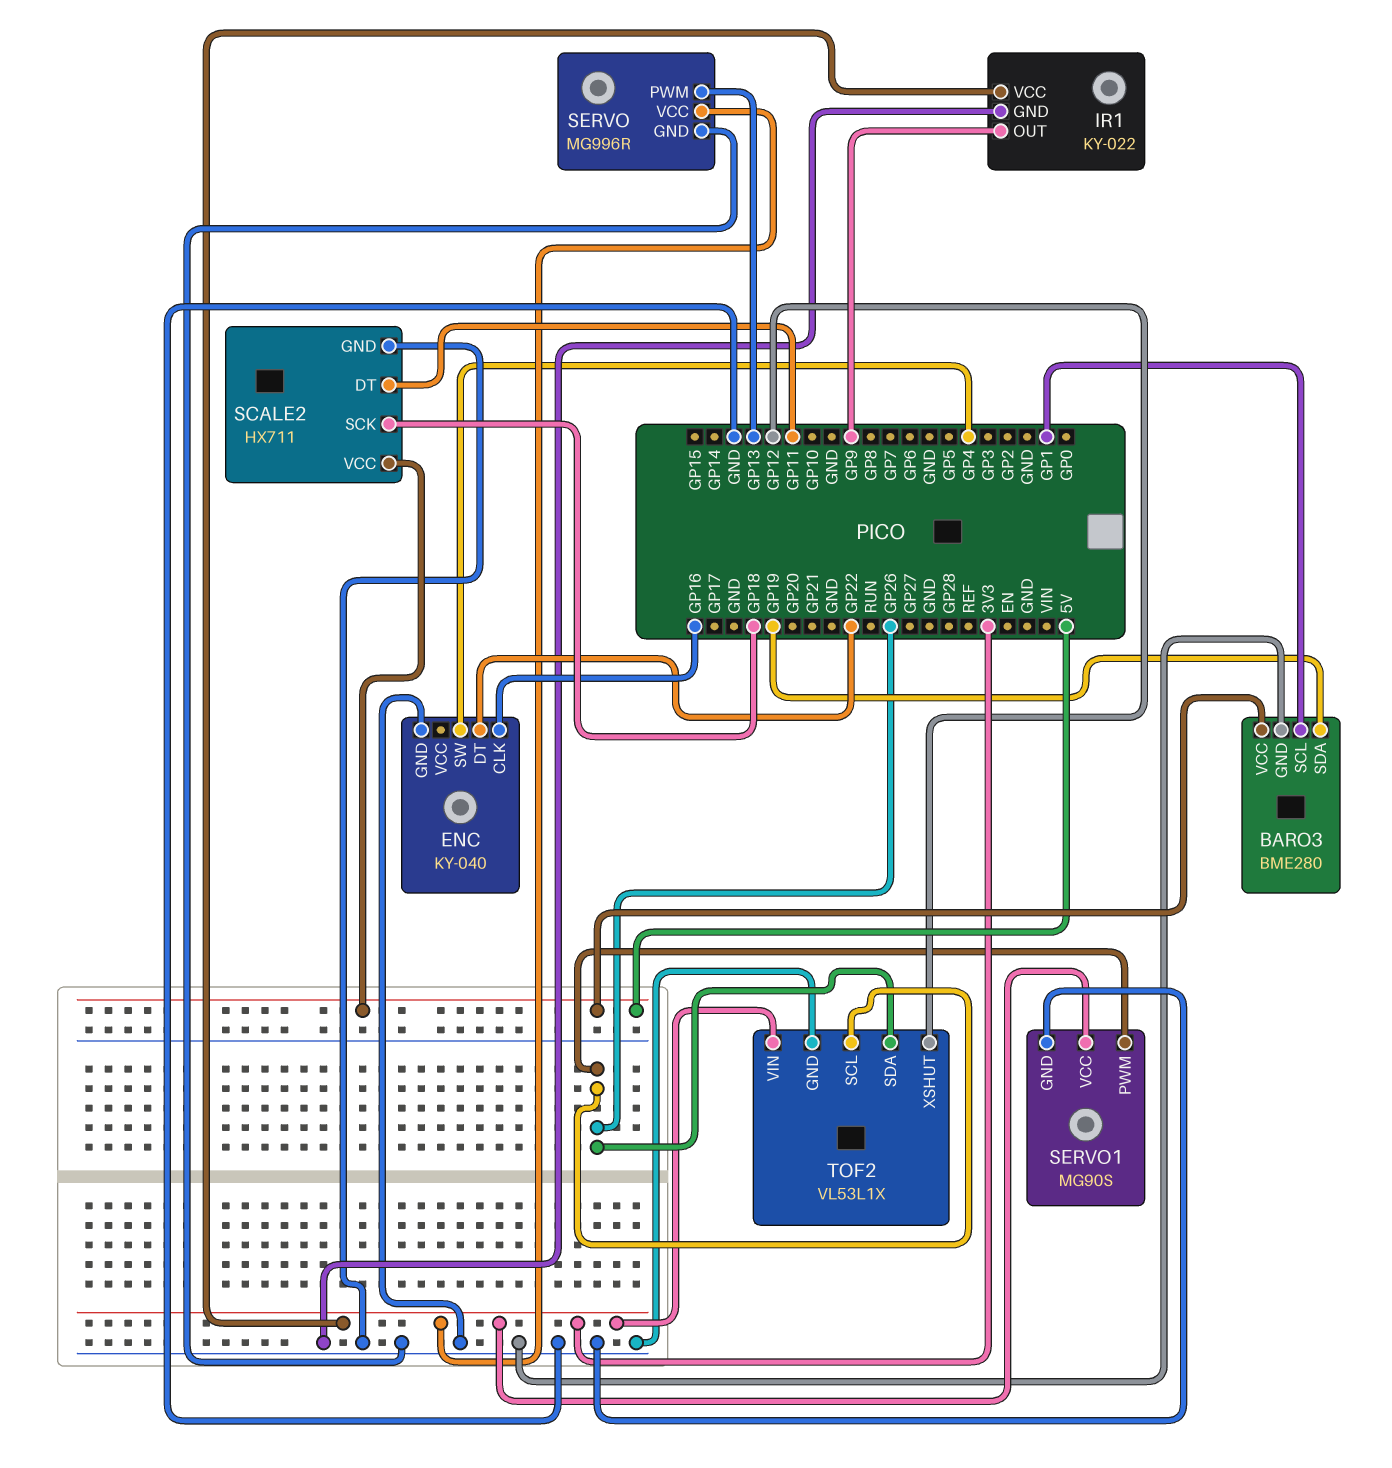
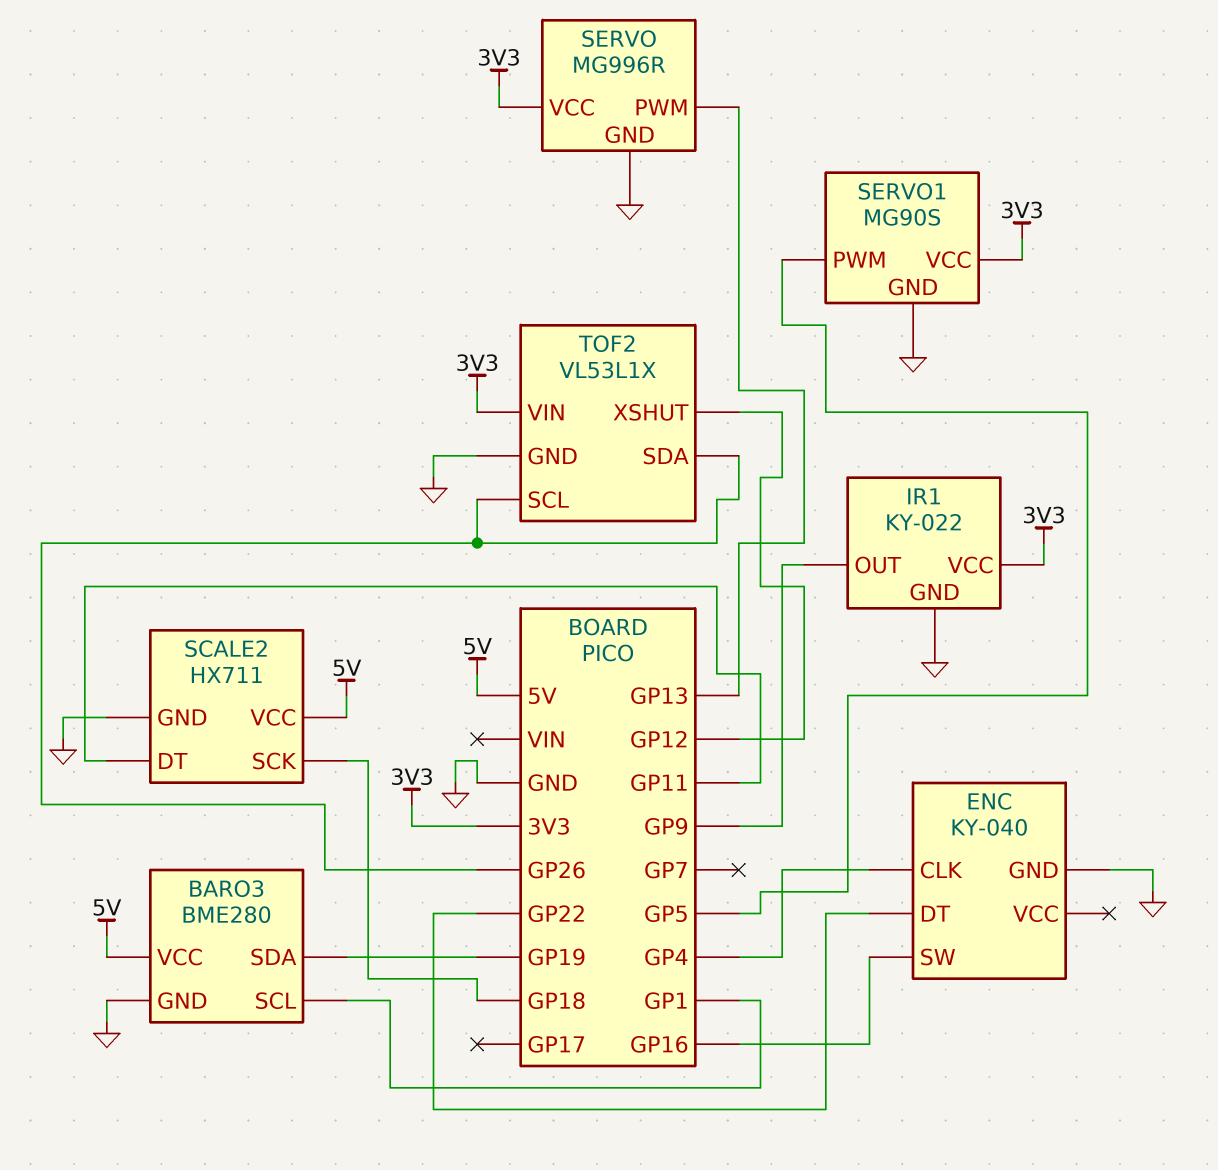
ENC pin CLK: GP16 -> GP4
ENC pin SW: GP4 -> GP16
SERVO1 pin PWM: GP26 -> GP5

